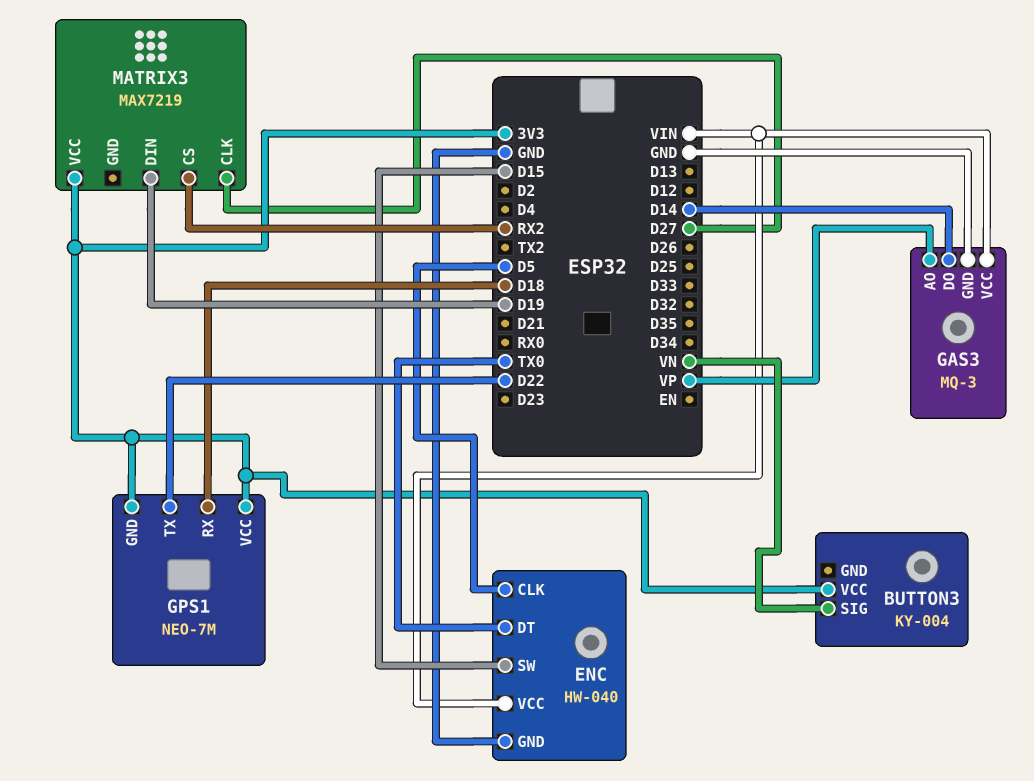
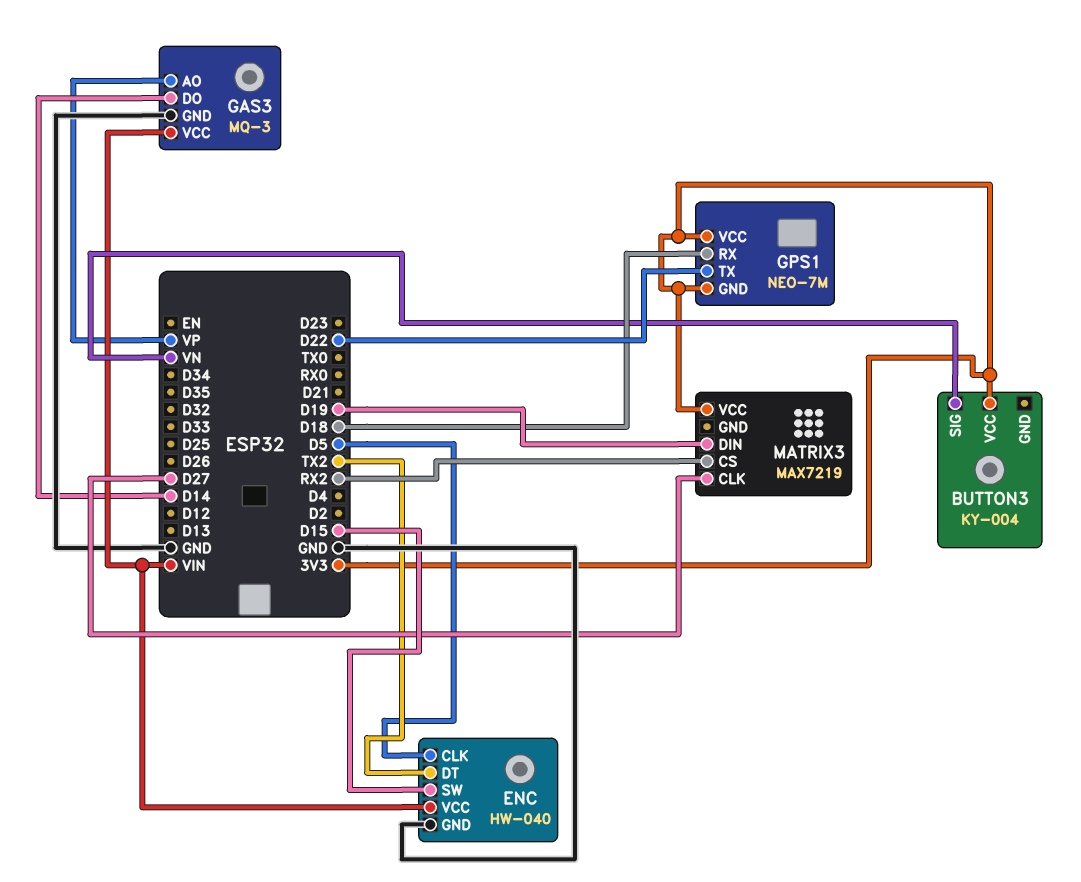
ENC pin DT: TX0 -> TX2

